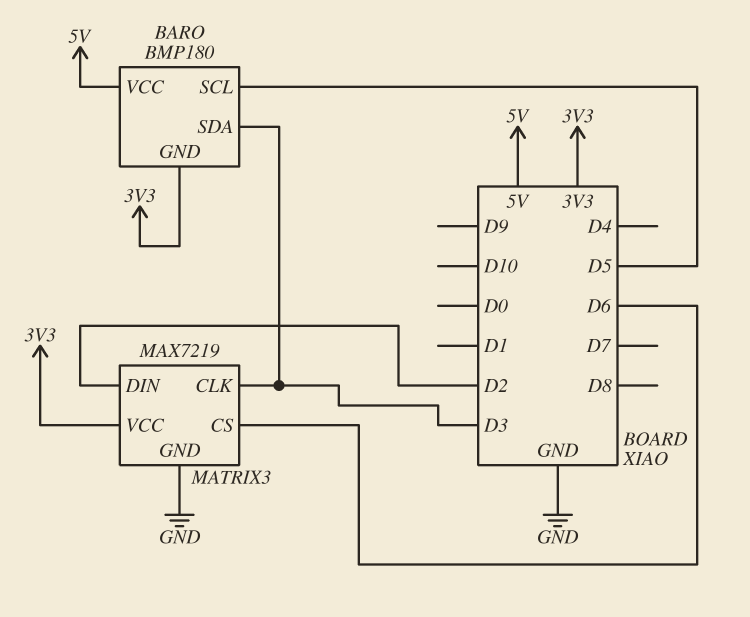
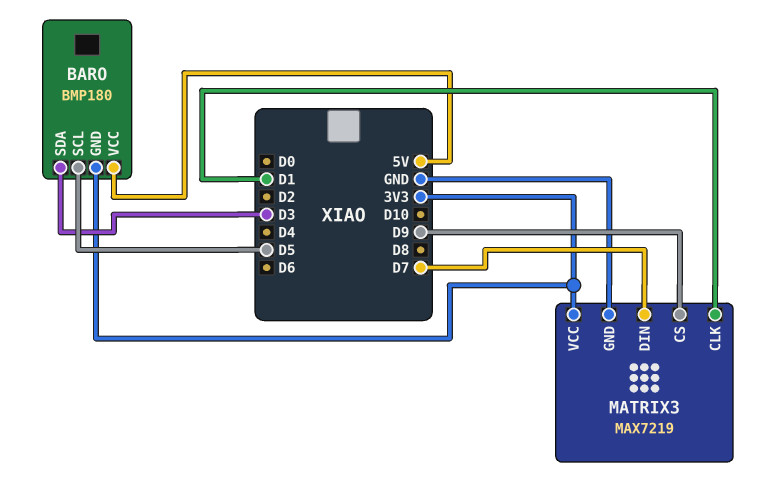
MATRIX3 pin CLK: D3 -> D1
MATRIX3 pin CS: D6 -> D9
MATRIX3 pin DIN: D2 -> D7

